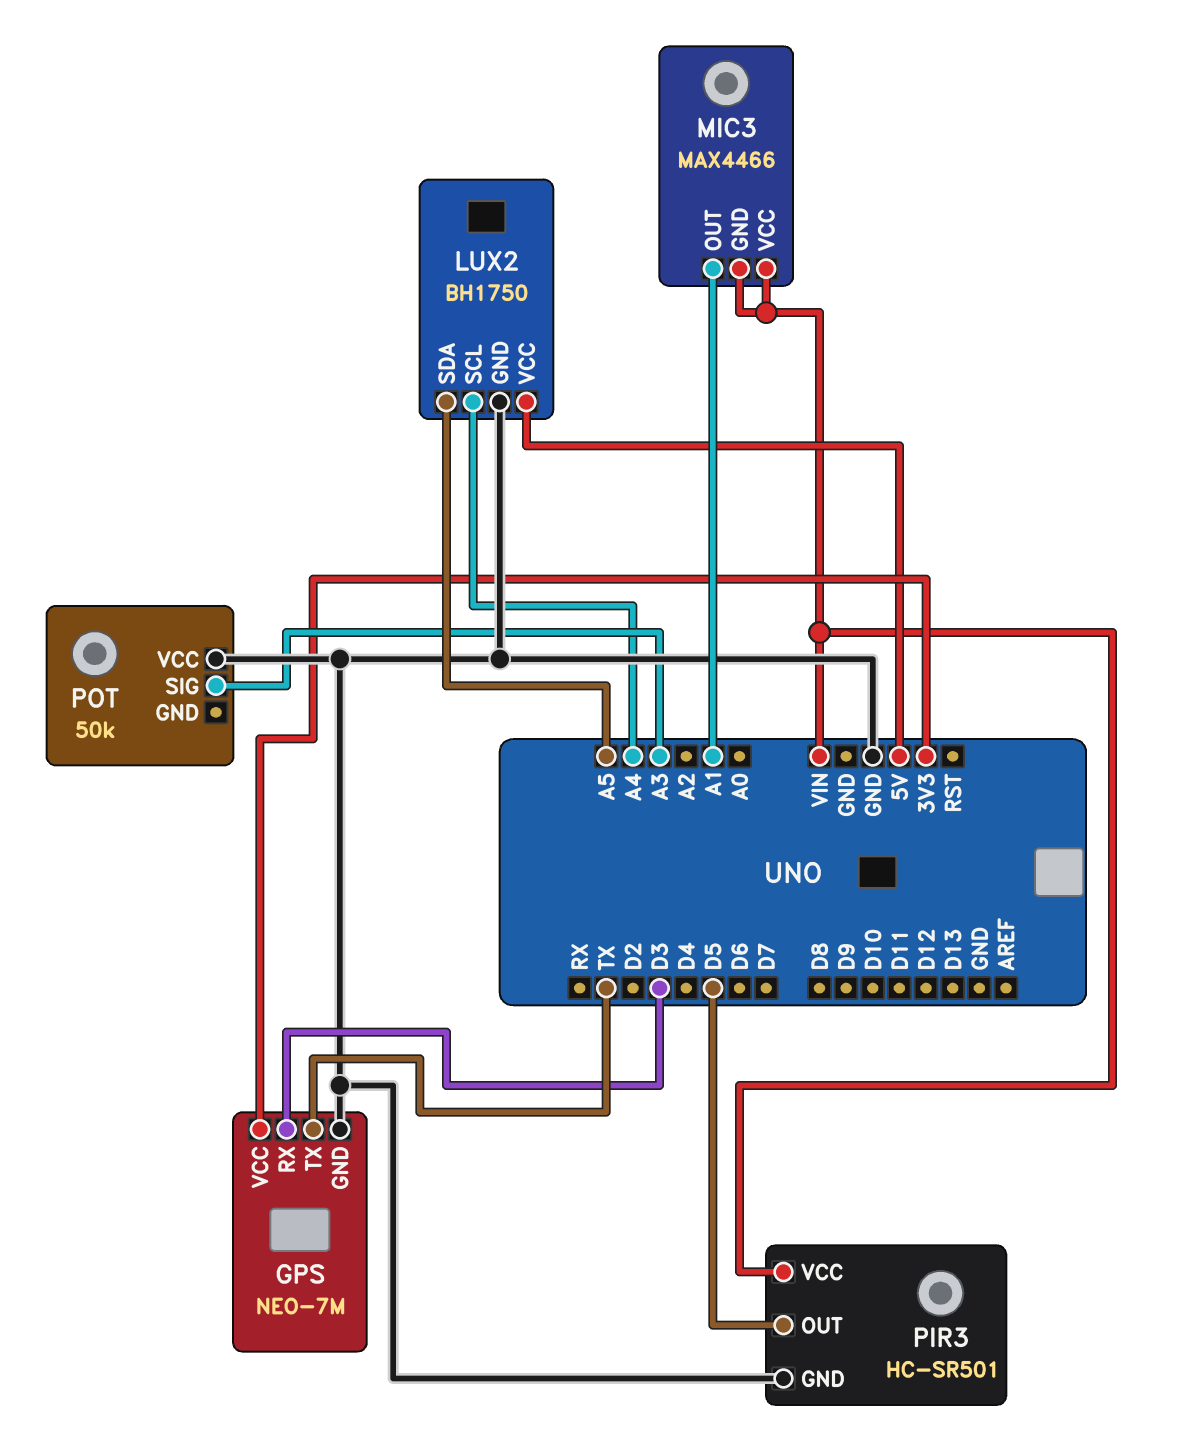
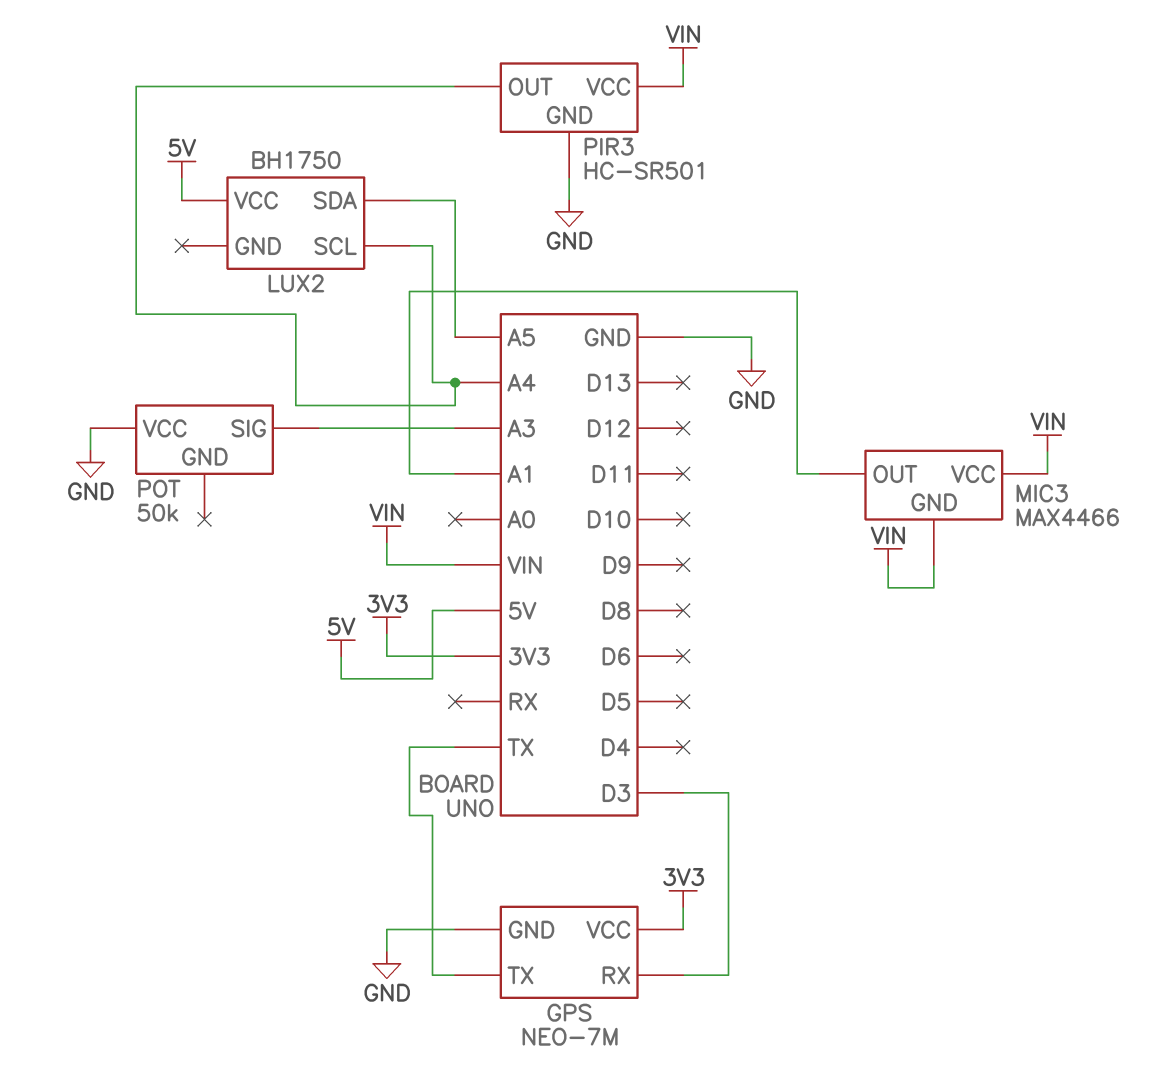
LUX2 pin GND: GND -> none
PIR3 pin OUT: D5 -> A4

